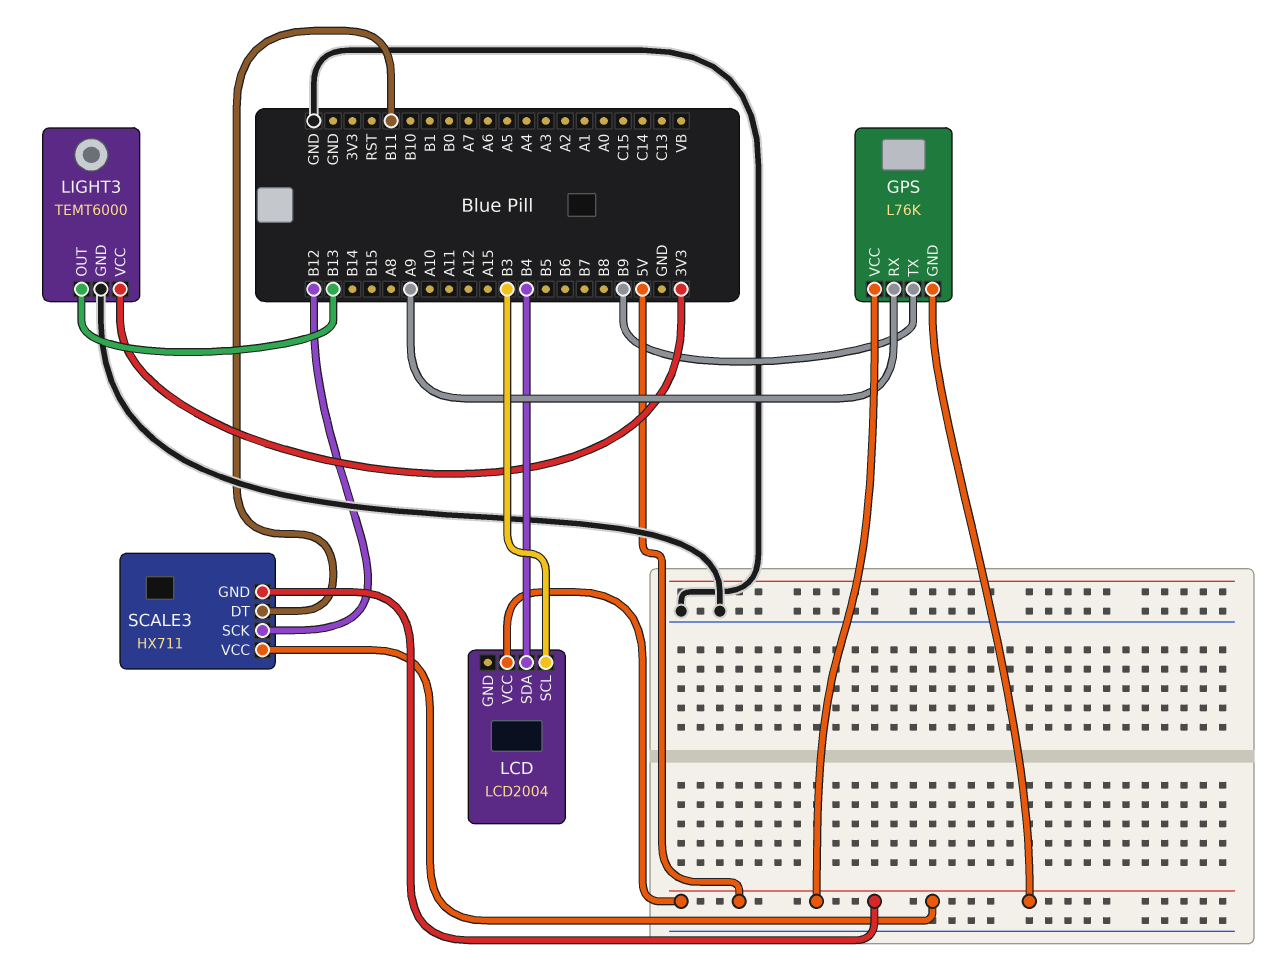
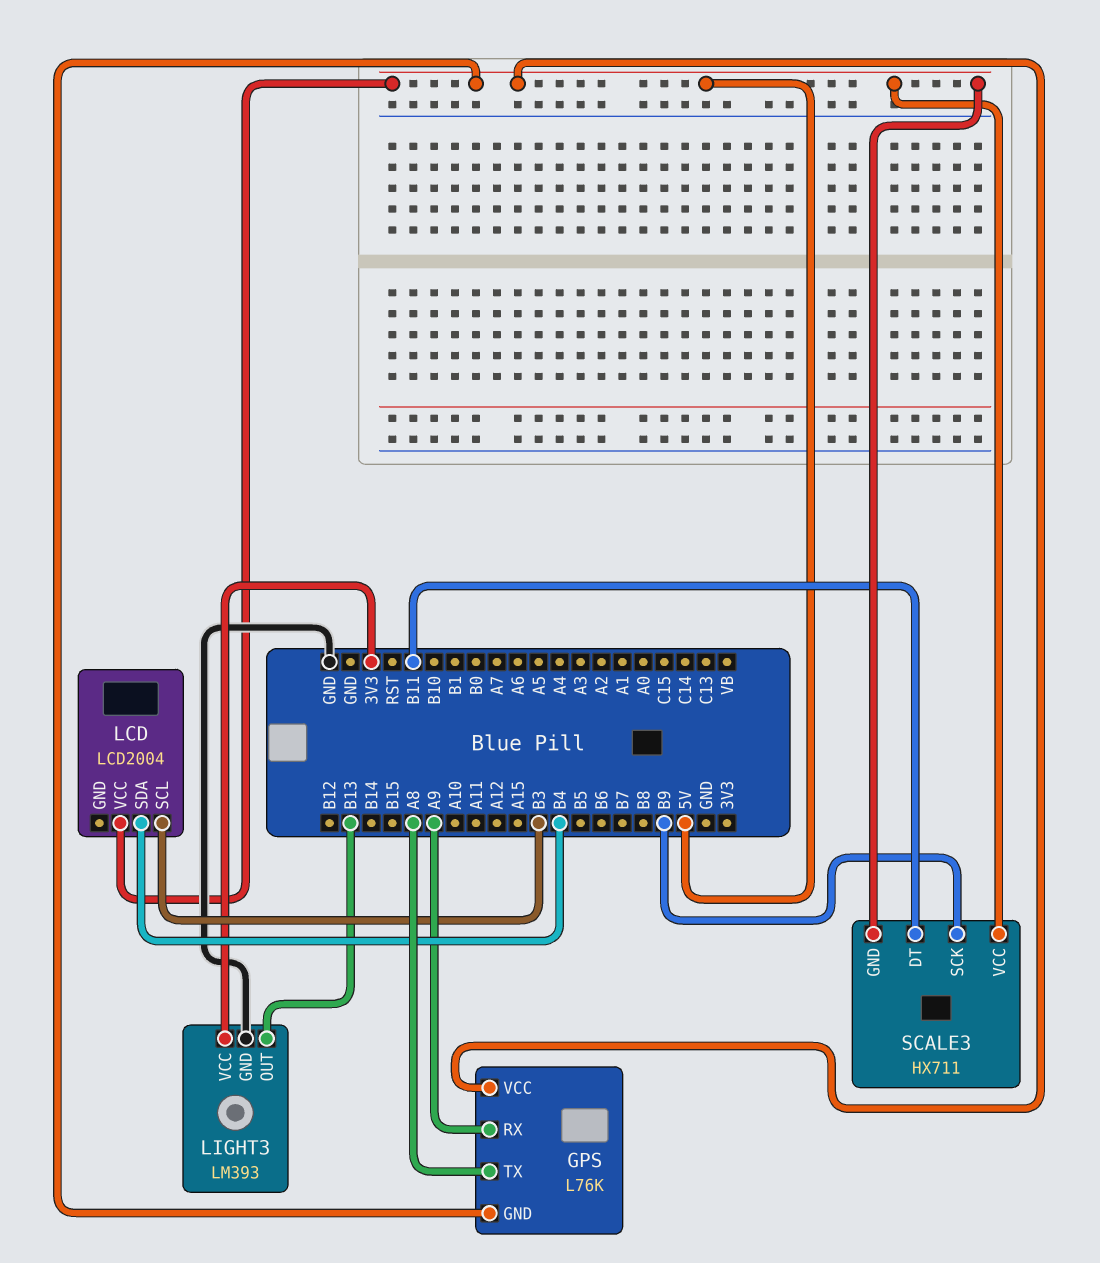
GPS pin TX: B9 -> A8
LIGHT3: TEMT6000 -> LM393
SCALE3 pin SCK: B12 -> B9

